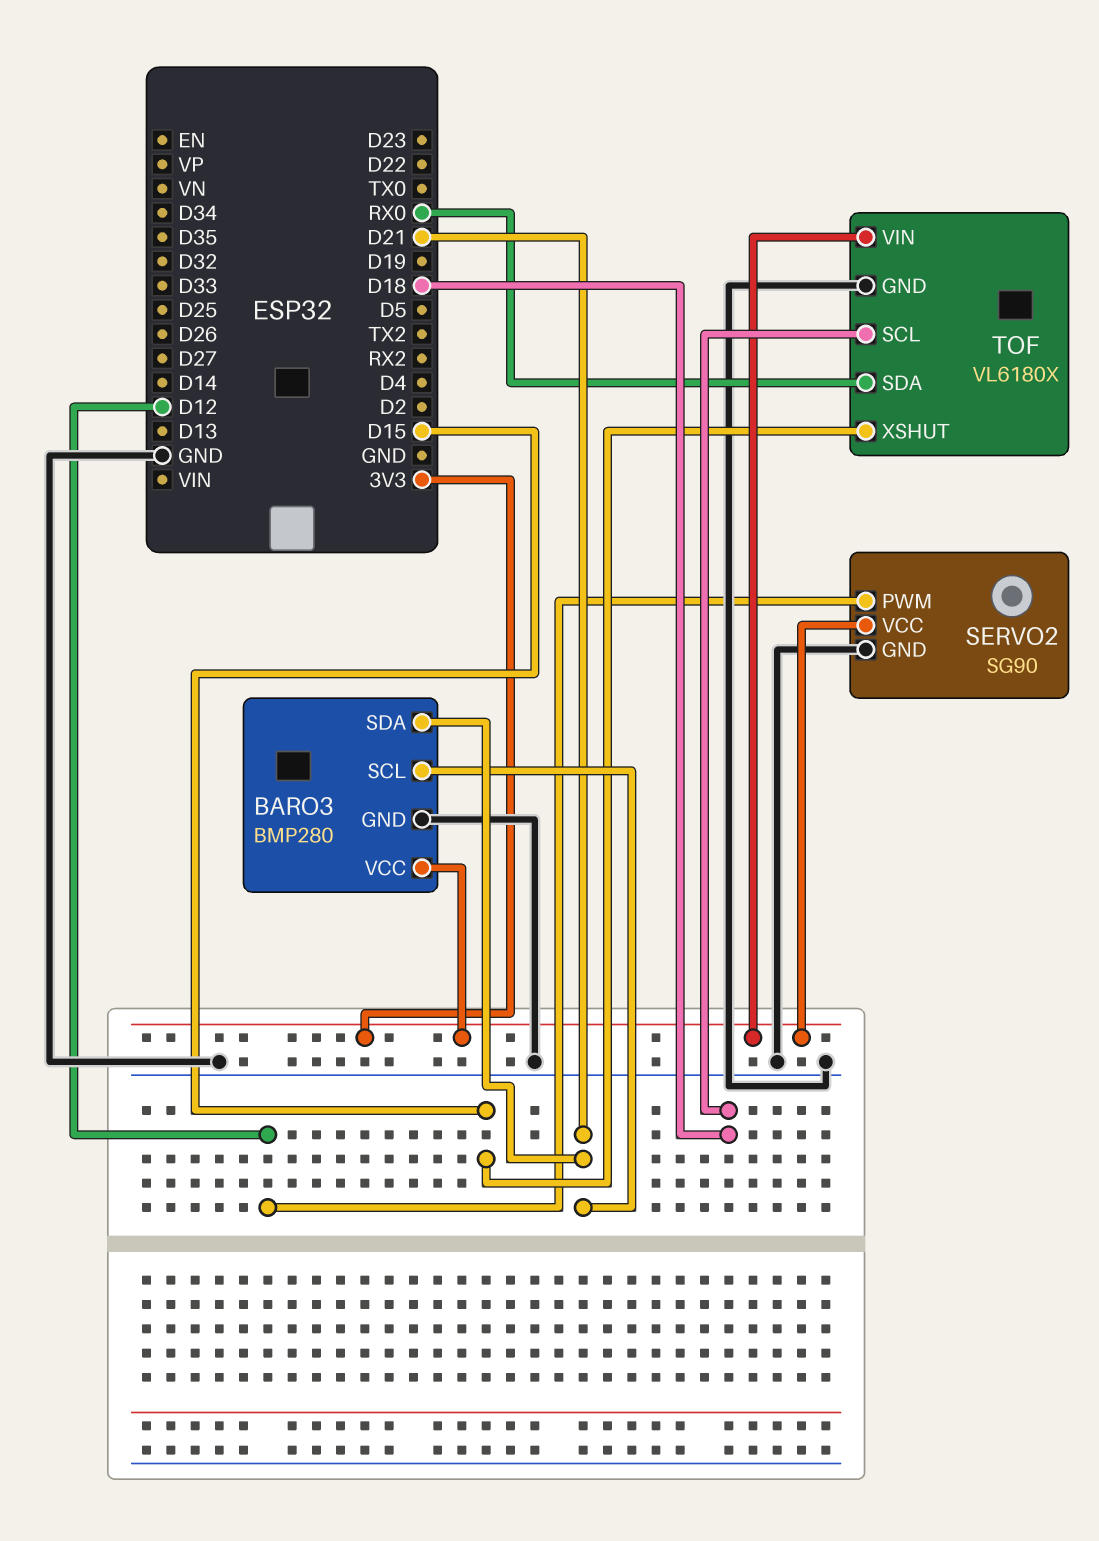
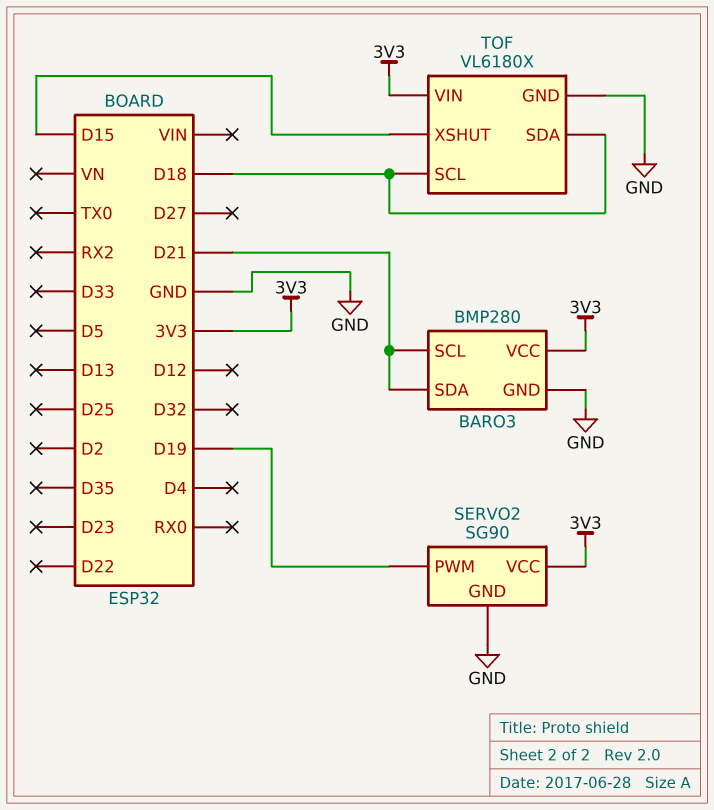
SERVO2 pin PWM: D12 -> D19
TOF pin SDA: RX0 -> D18

